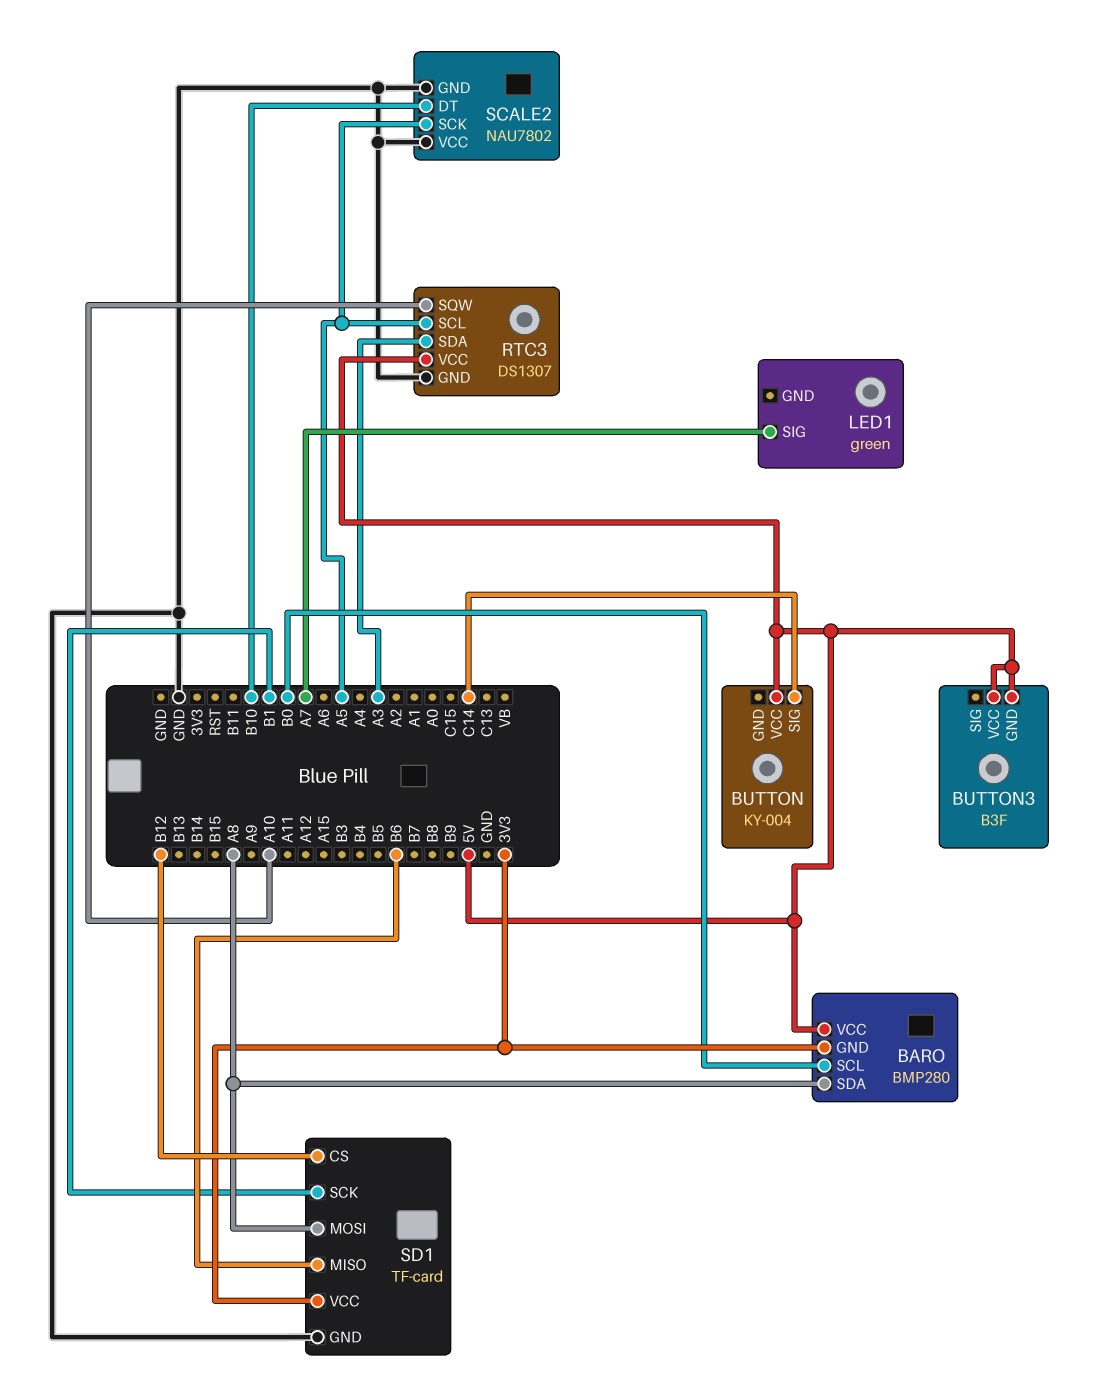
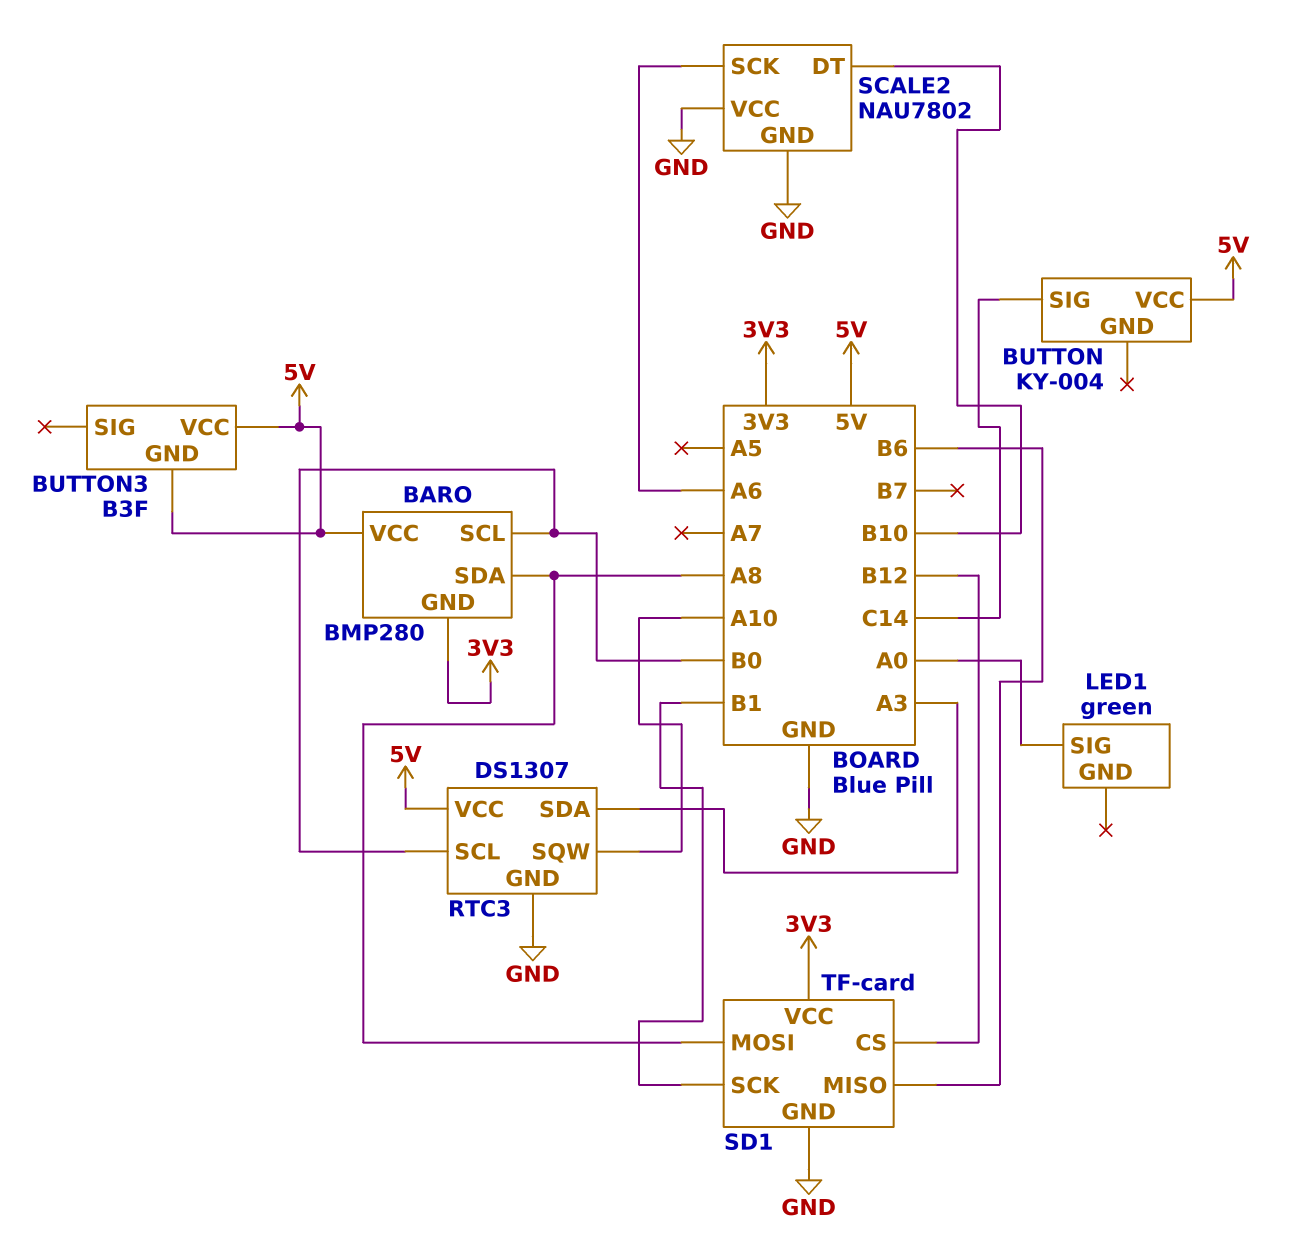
LED1 pin SIG: A7 -> A0
RTC3 pin SCL: A5 -> B0
SCALE2 pin SCK: A5 -> A6

